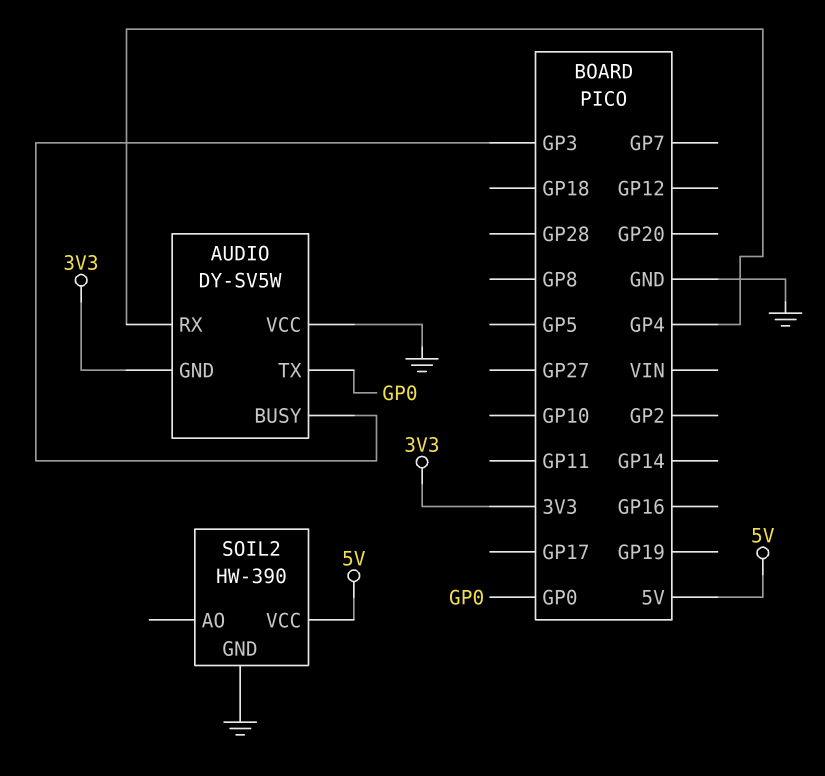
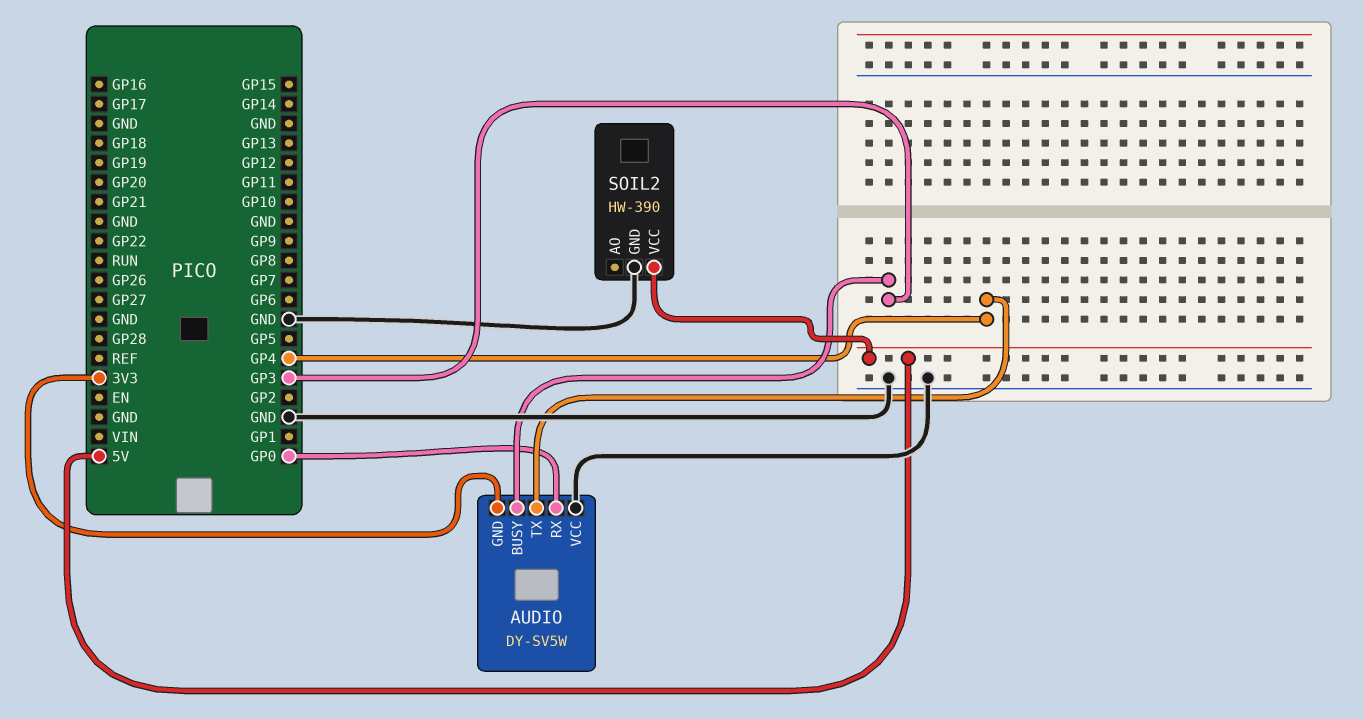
AUDIO pin RX: GP4 -> GP0
AUDIO pin TX: GP0 -> GP4

